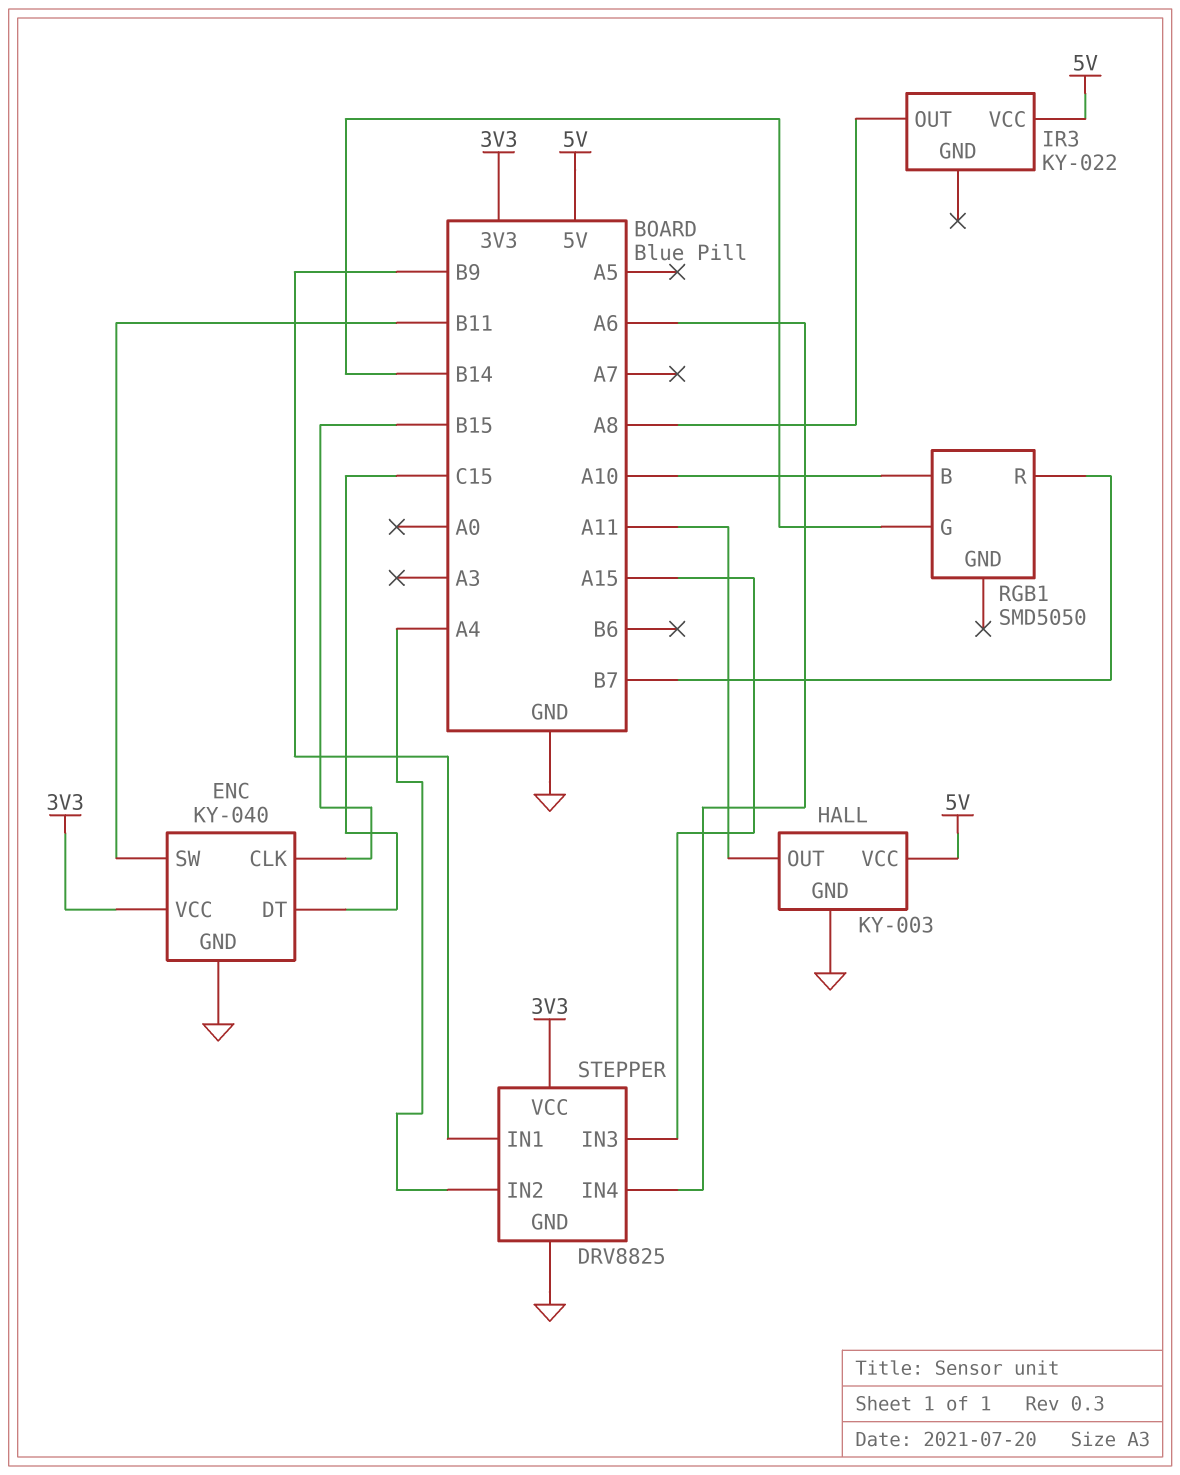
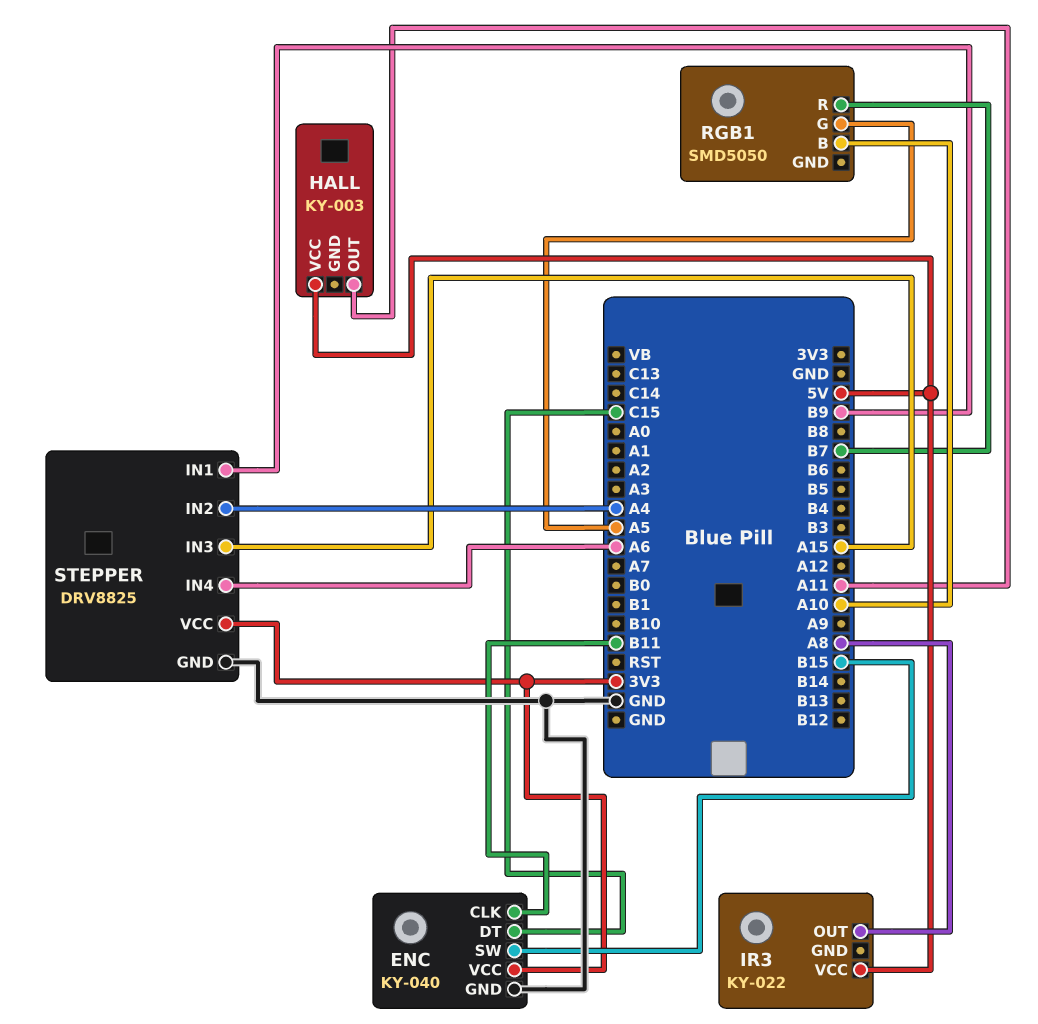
ENC pin CLK: B15 -> B11
ENC pin SW: B11 -> B15
HALL pin GND: GND -> none
RGB1 pin G: B14 -> A5

